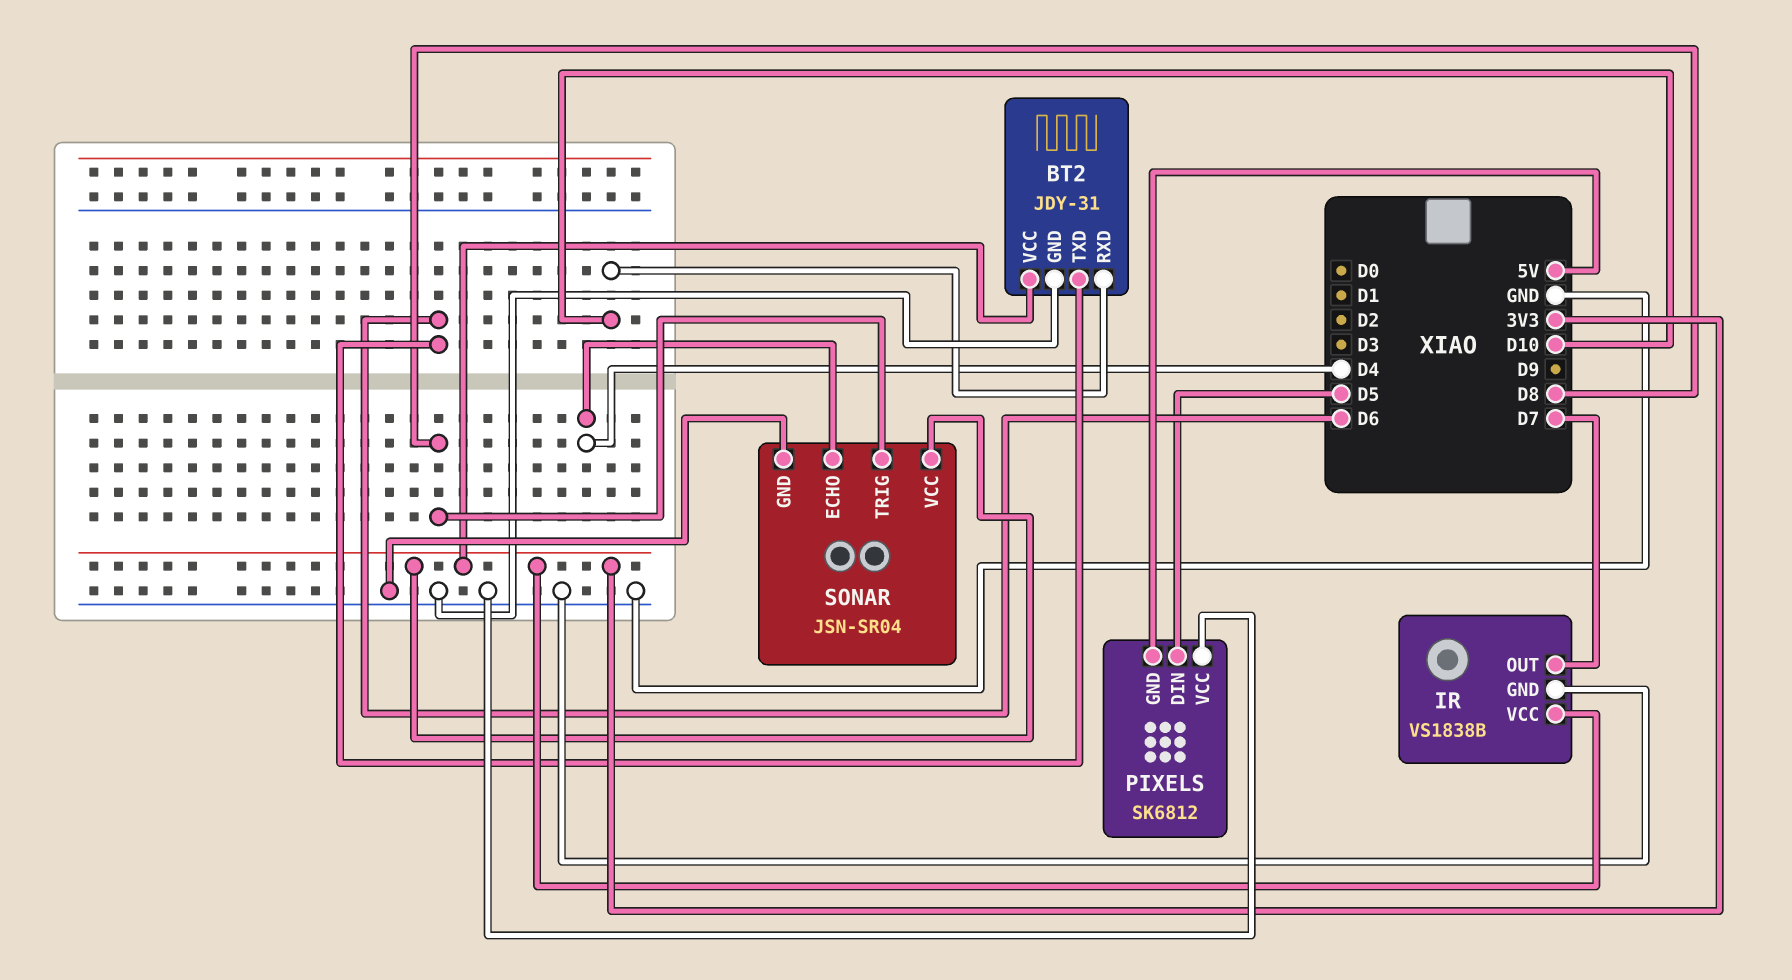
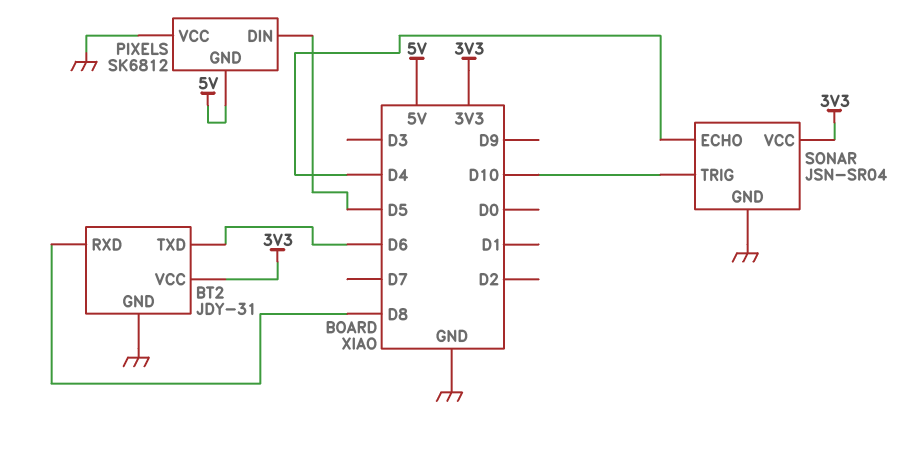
BT2 pin RXD: D10 -> D8
IR: VS1838B -> none
IR pin GND: GND -> none
IR pin OUT: D7 -> none
IR pin VCC: 3V3 -> none
SONAR pin TRIG: D8 -> D10

